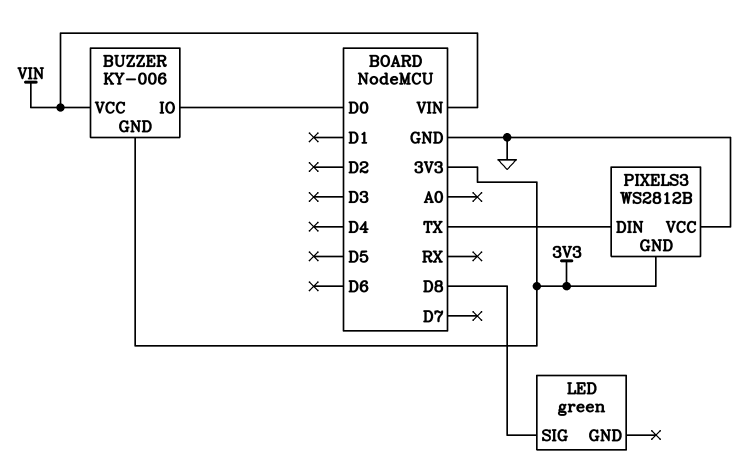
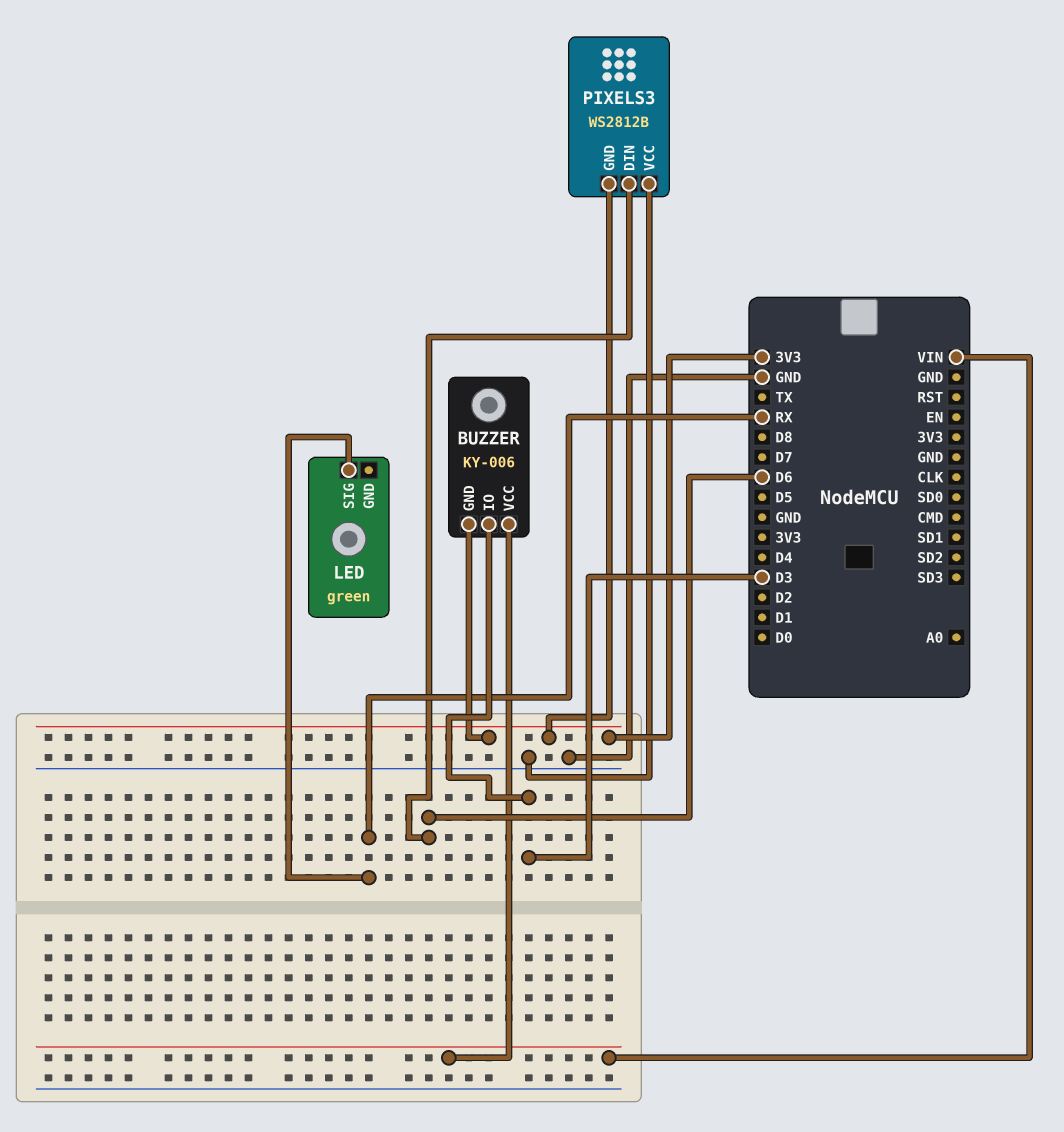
BUZZER pin IO: D0 -> D3
LED pin SIG: D8 -> RX
PIXELS3 pin DIN: TX -> D6

